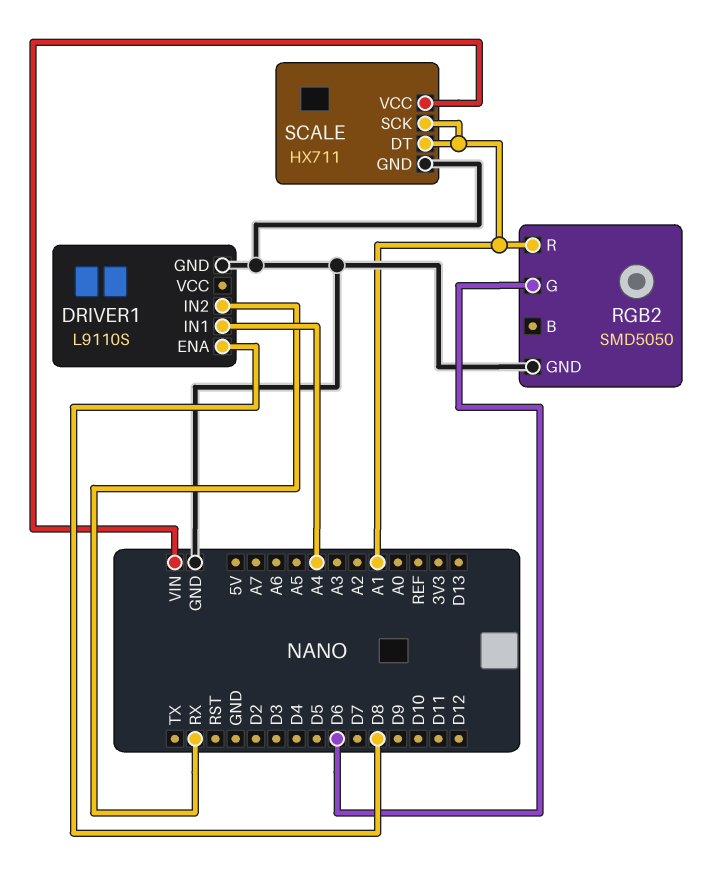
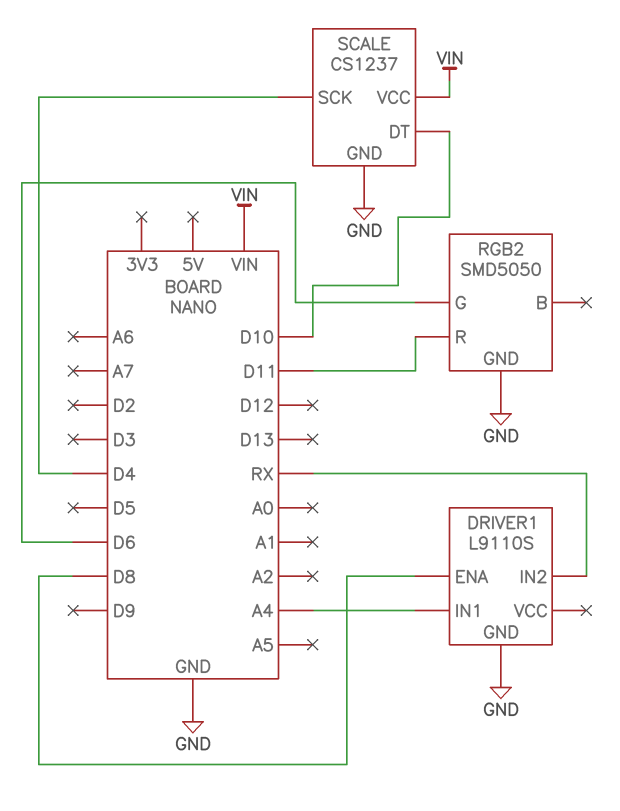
RGB2 pin R: A1 -> D11
SCALE: HX711 -> CS1237
SCALE pin DT: A1 -> D10
SCALE pin SCK: A1 -> D4

